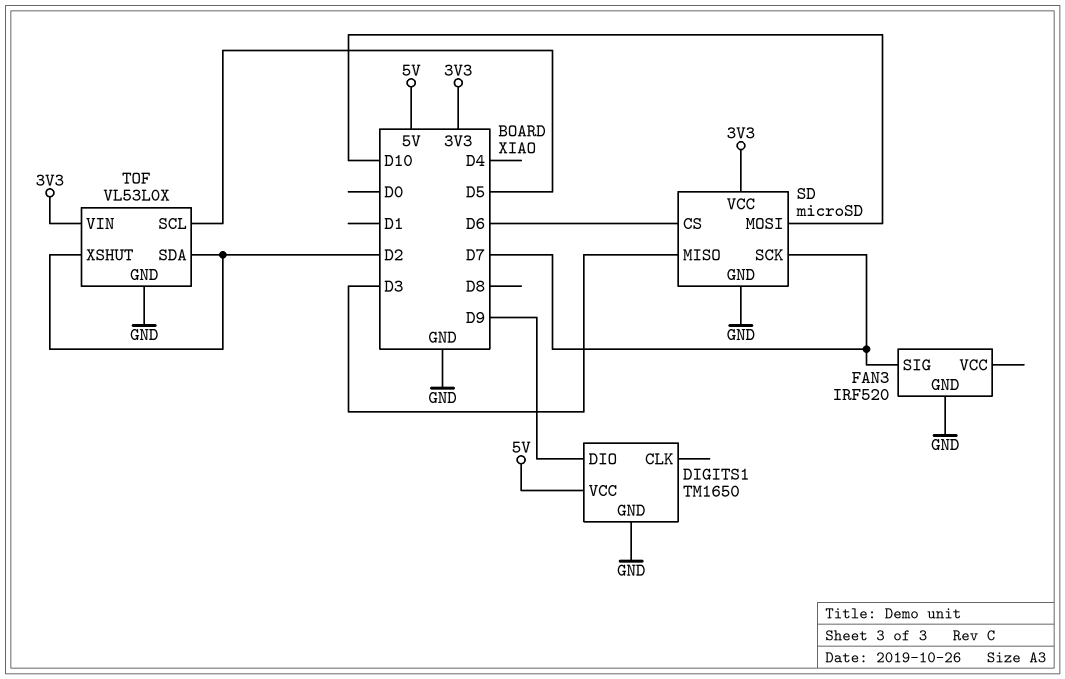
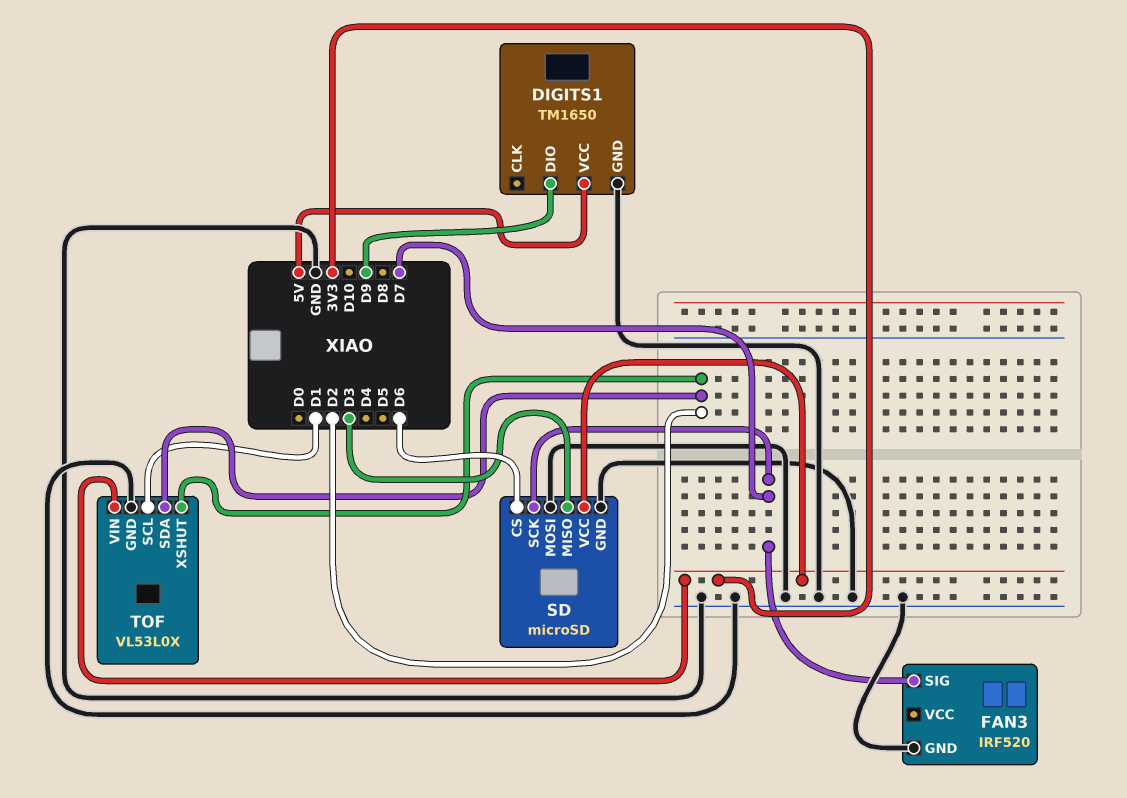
SD pin MOSI: D10 -> GND
TOF pin SCL: D5 -> D1

